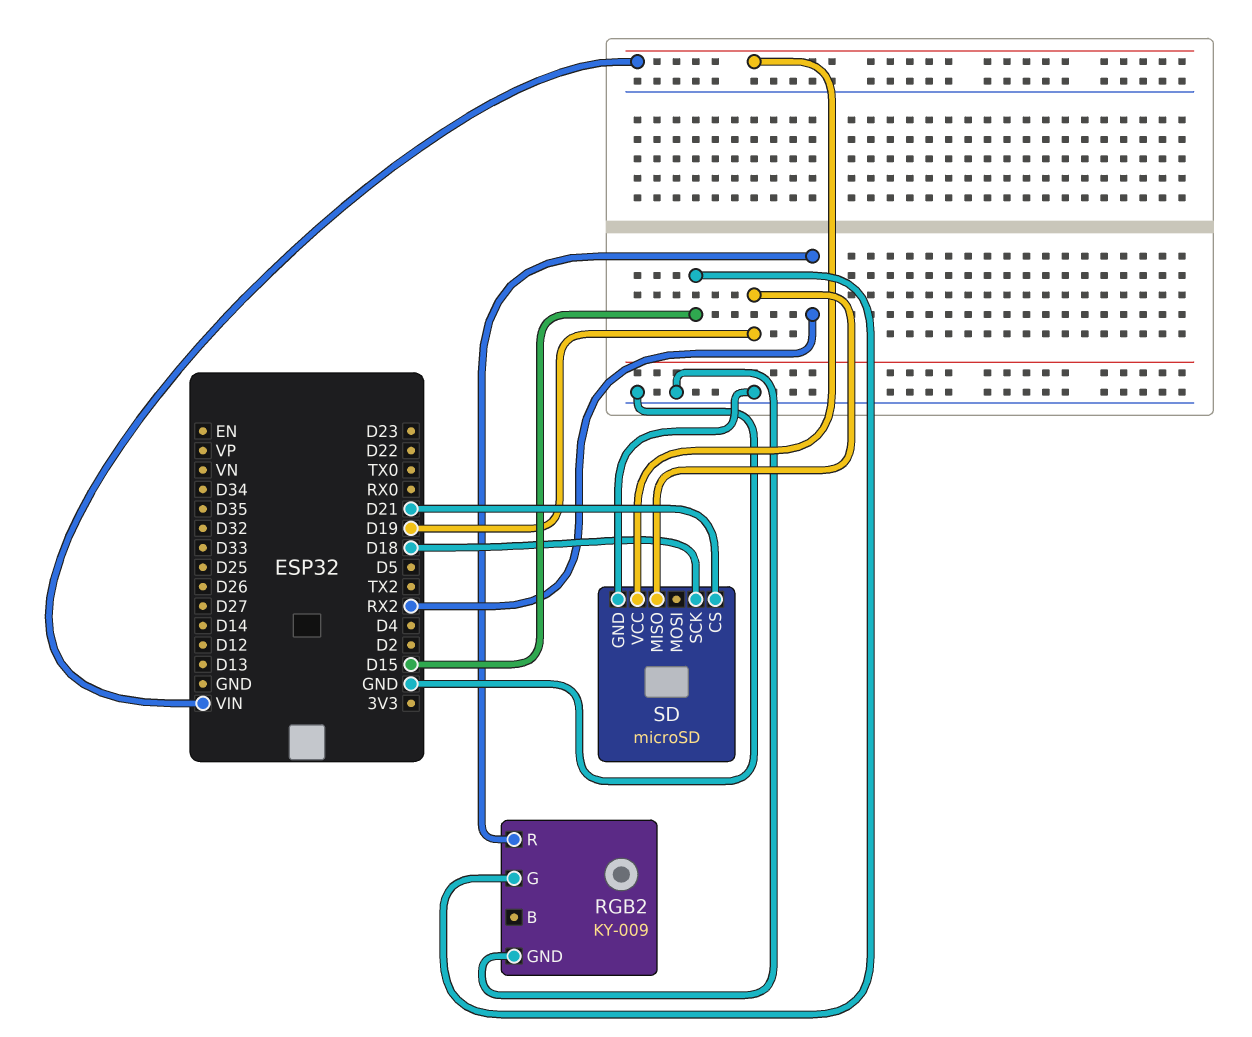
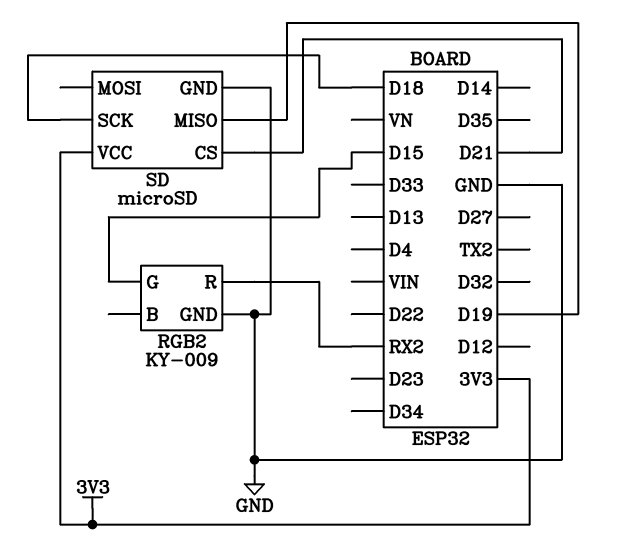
SD pin VCC: VIN -> 3V3

